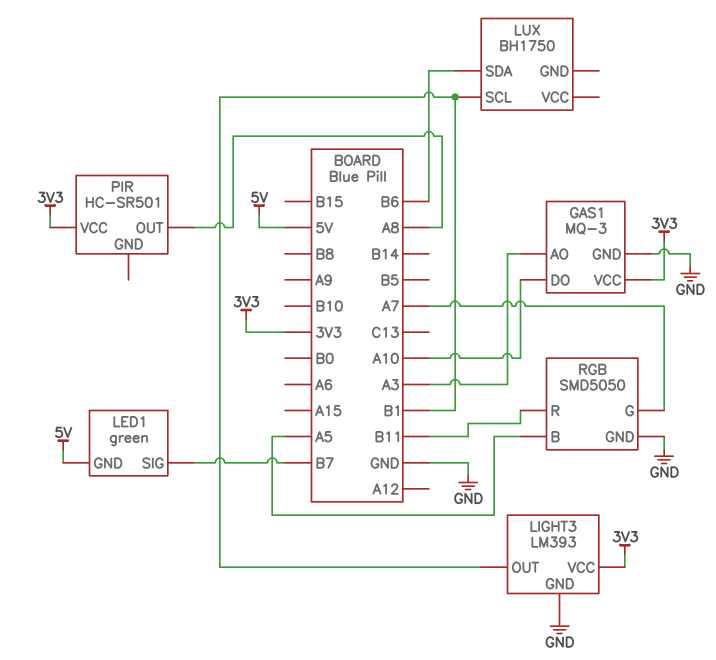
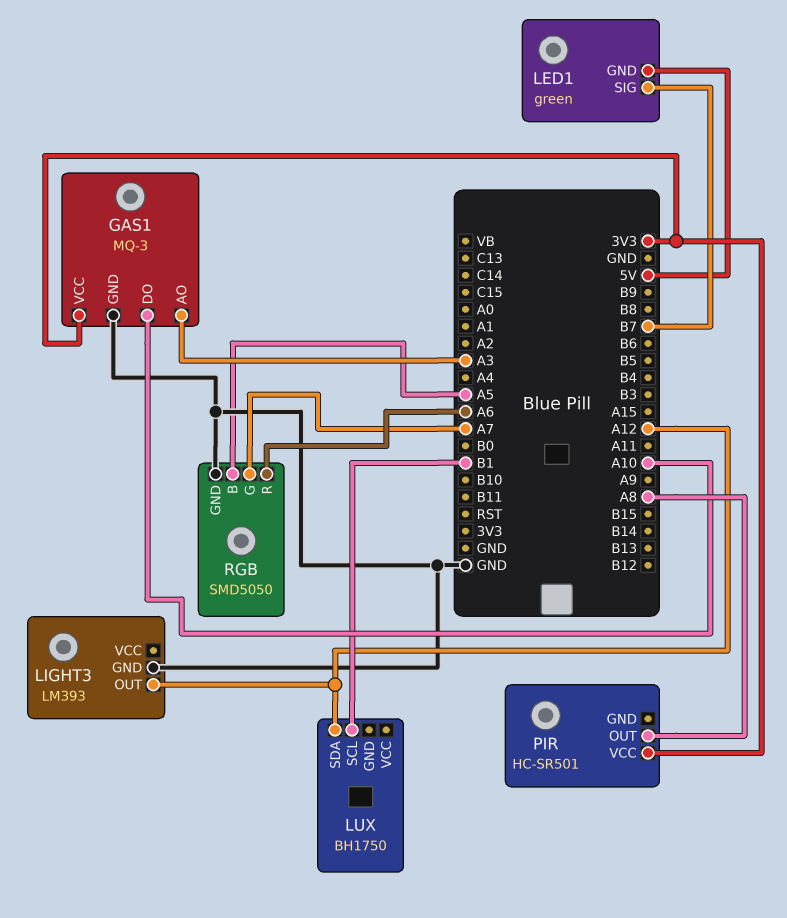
LIGHT3 pin OUT: B1 -> A12
LIGHT3 pin VCC: 3V3 -> none
LUX pin SDA: B6 -> A12
RGB pin R: B11 -> A6

